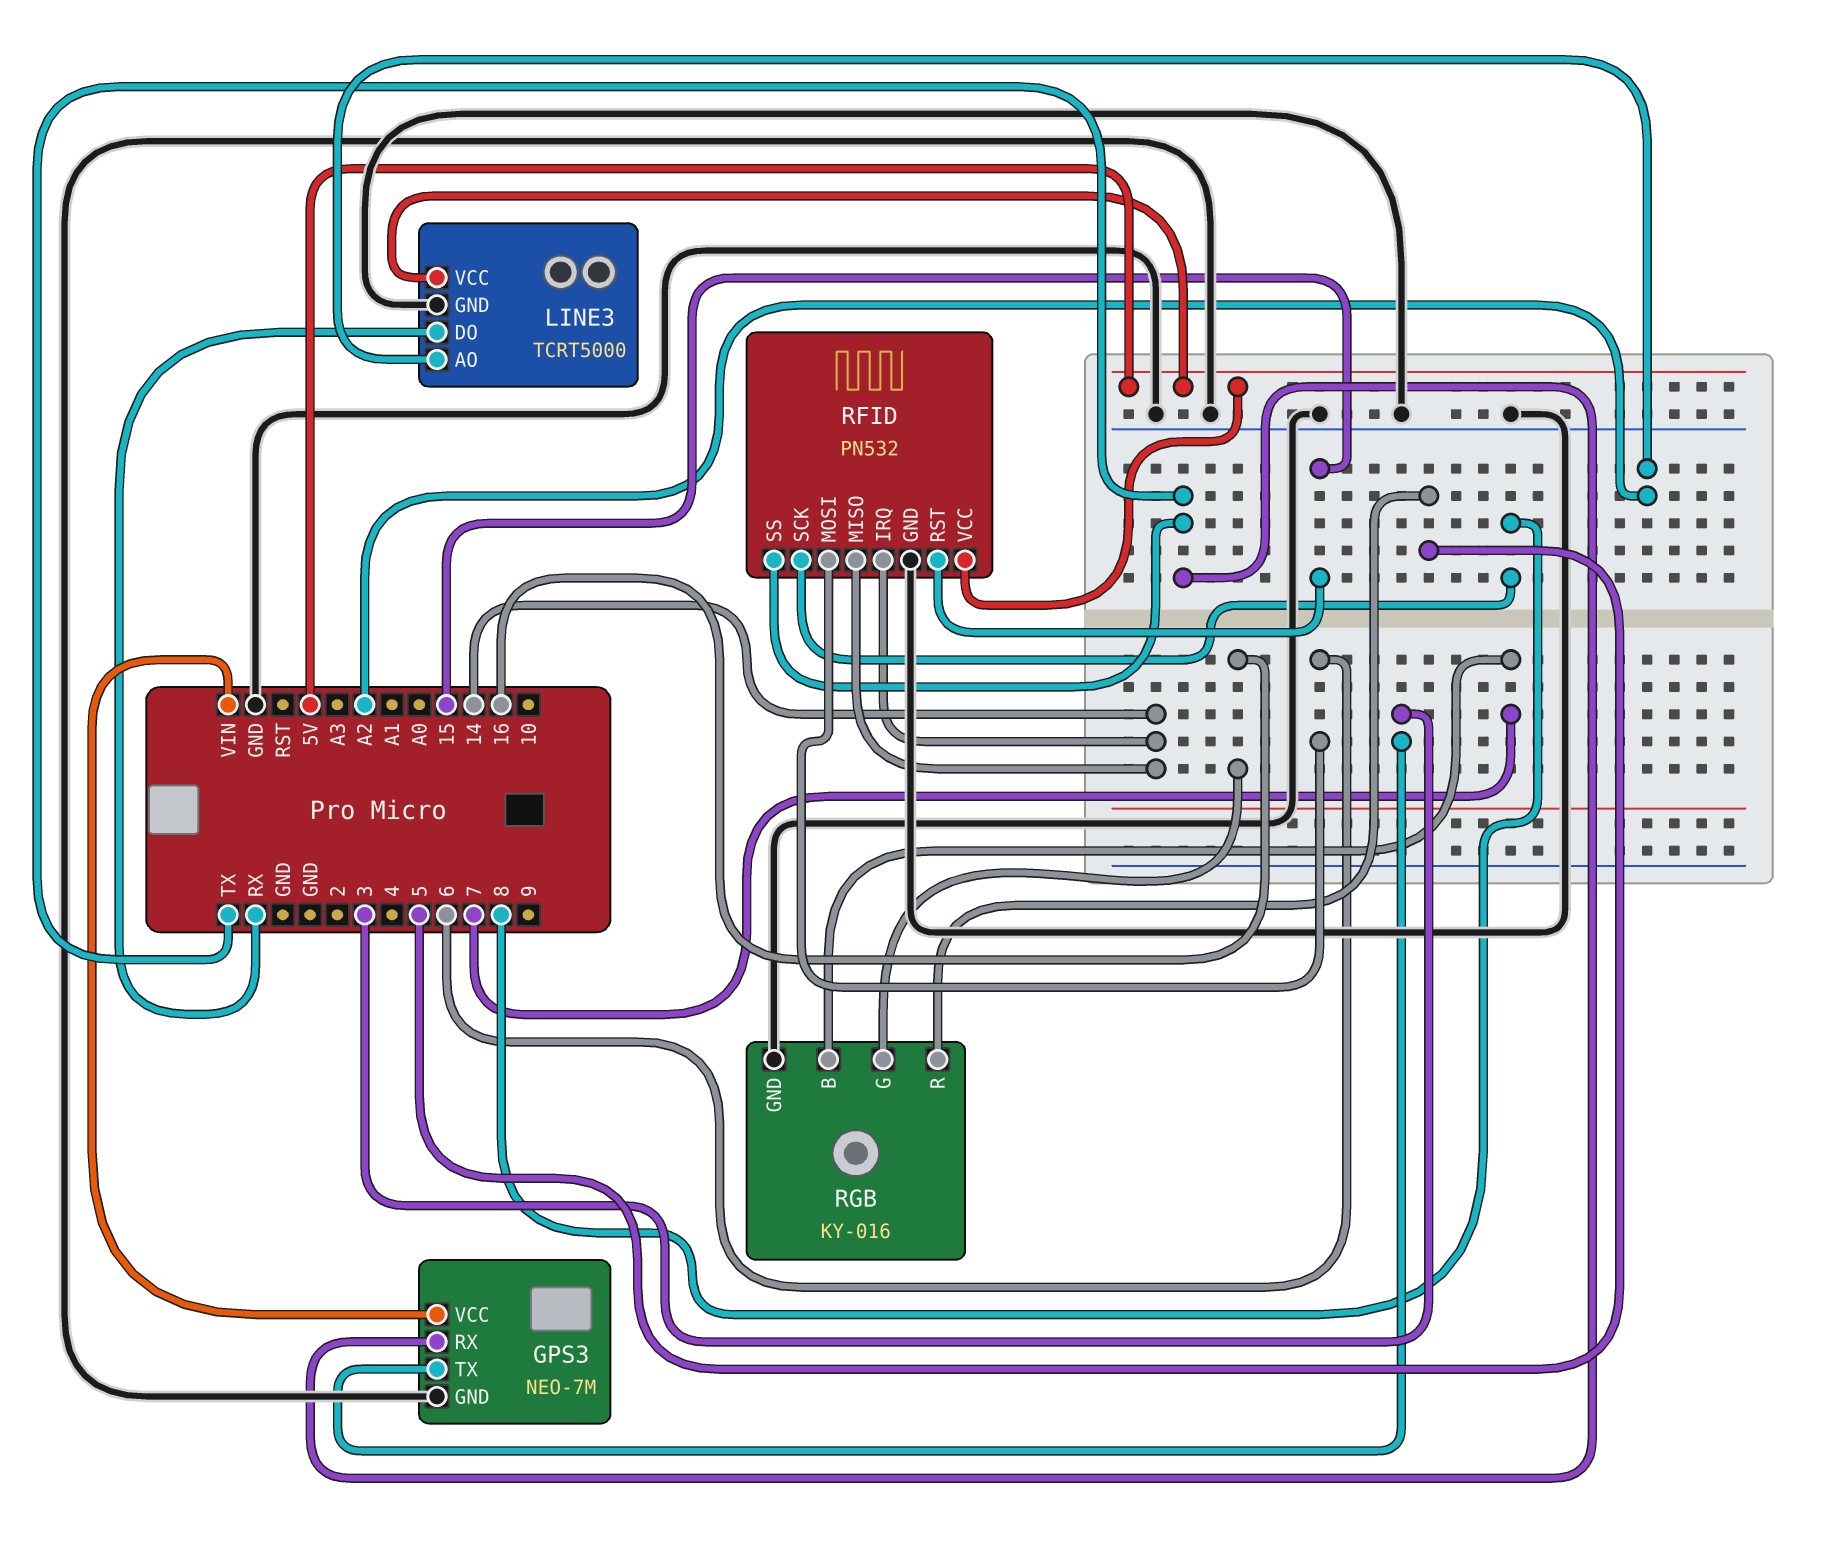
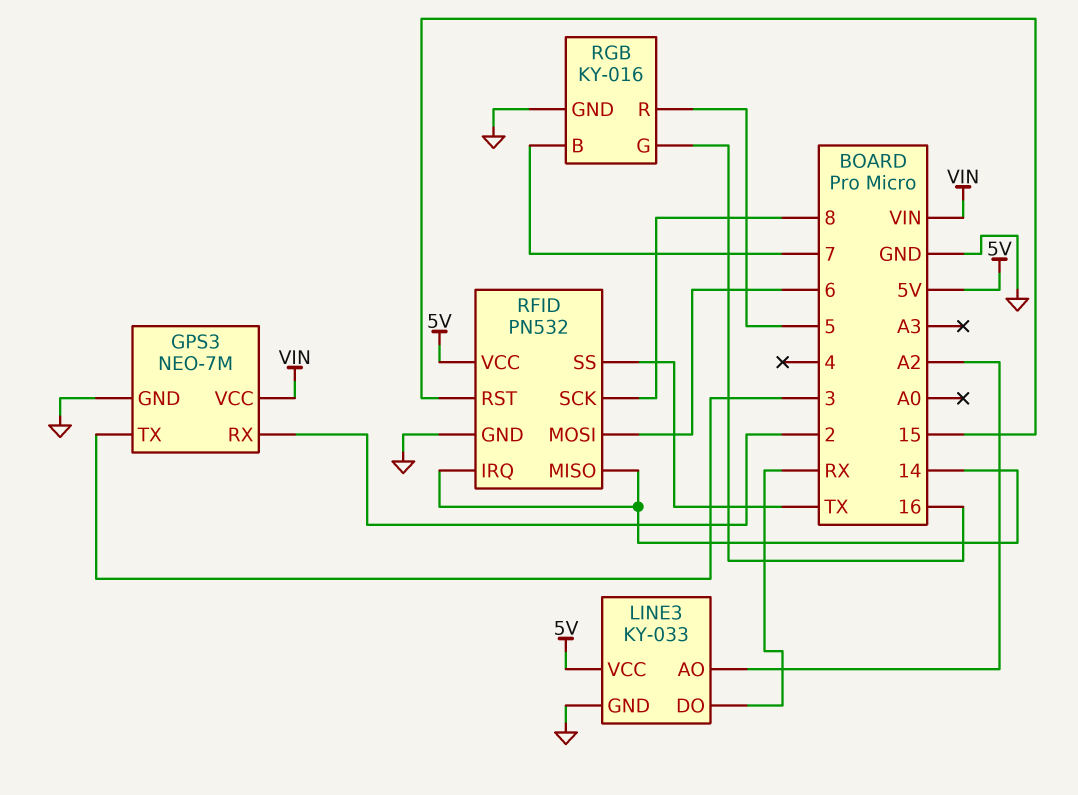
GPS3 pin RX: TX -> 2
LINE3: TCRT5000 -> KY-033

